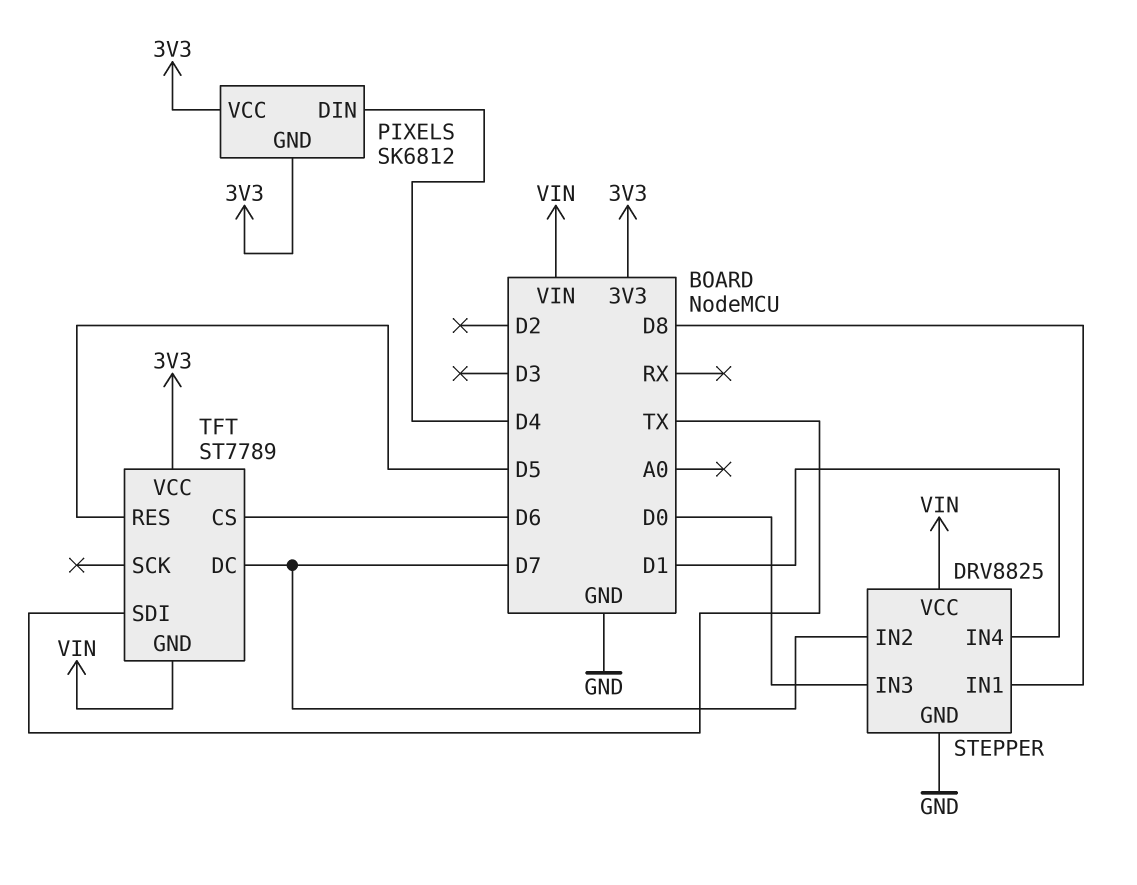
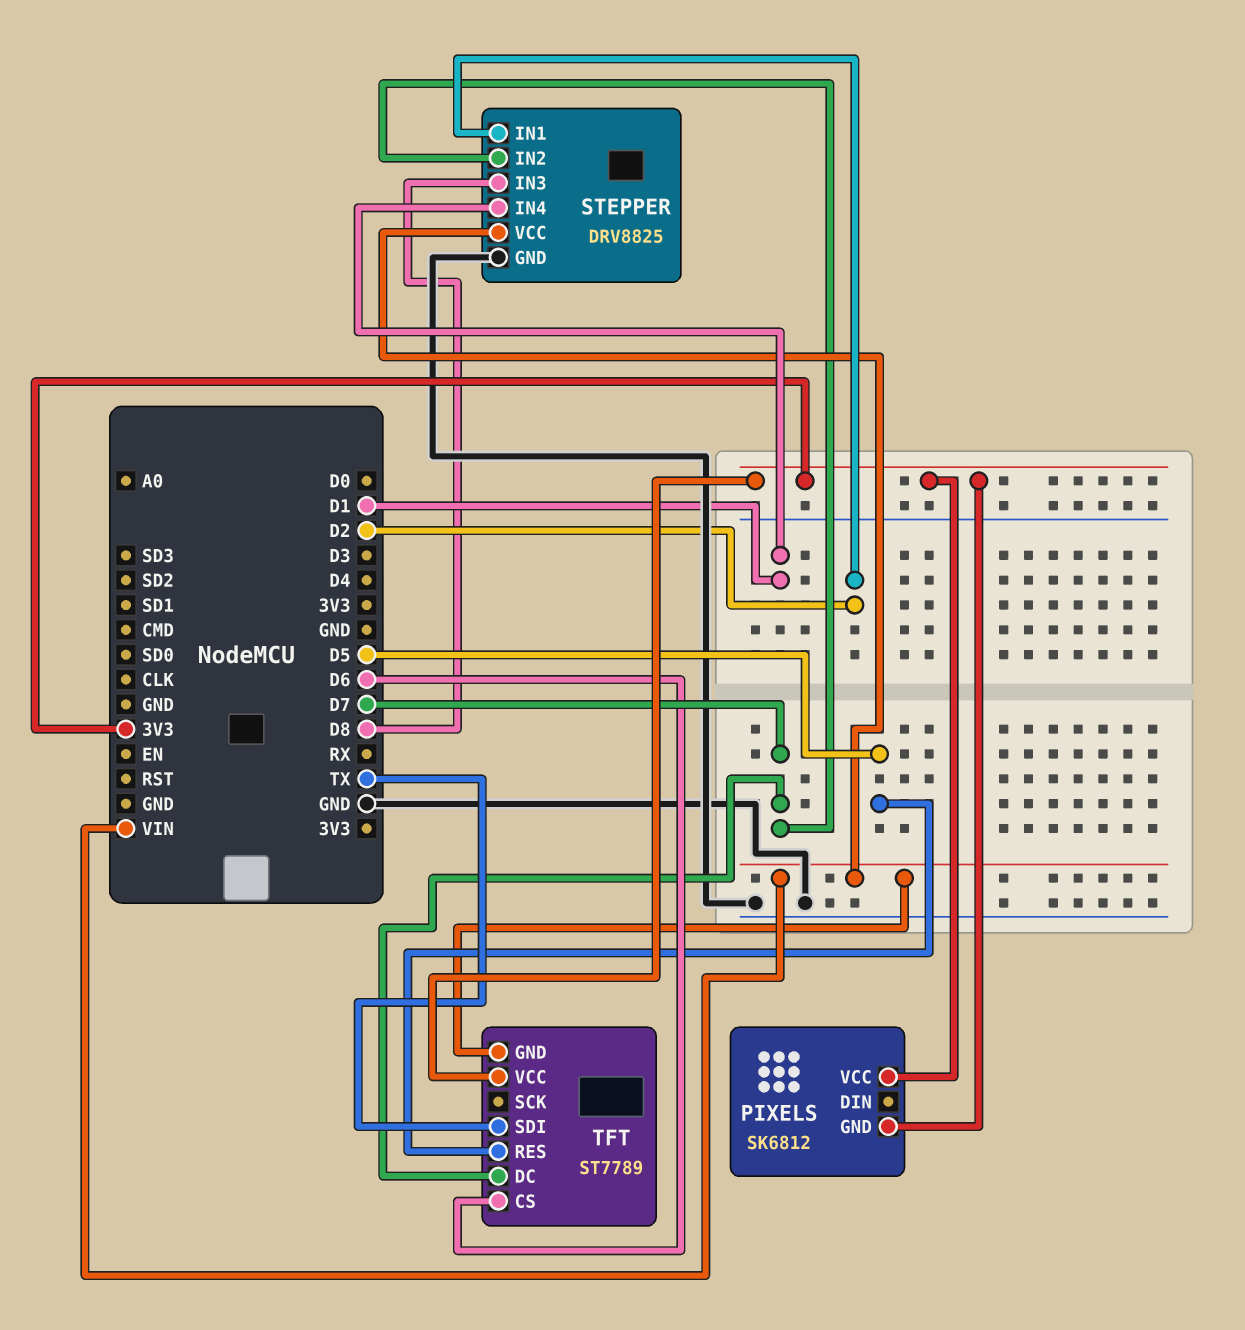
PIXELS pin DIN: D4 -> none
STEPPER pin IN1: D8 -> D2
STEPPER pin IN3: D0 -> D8

